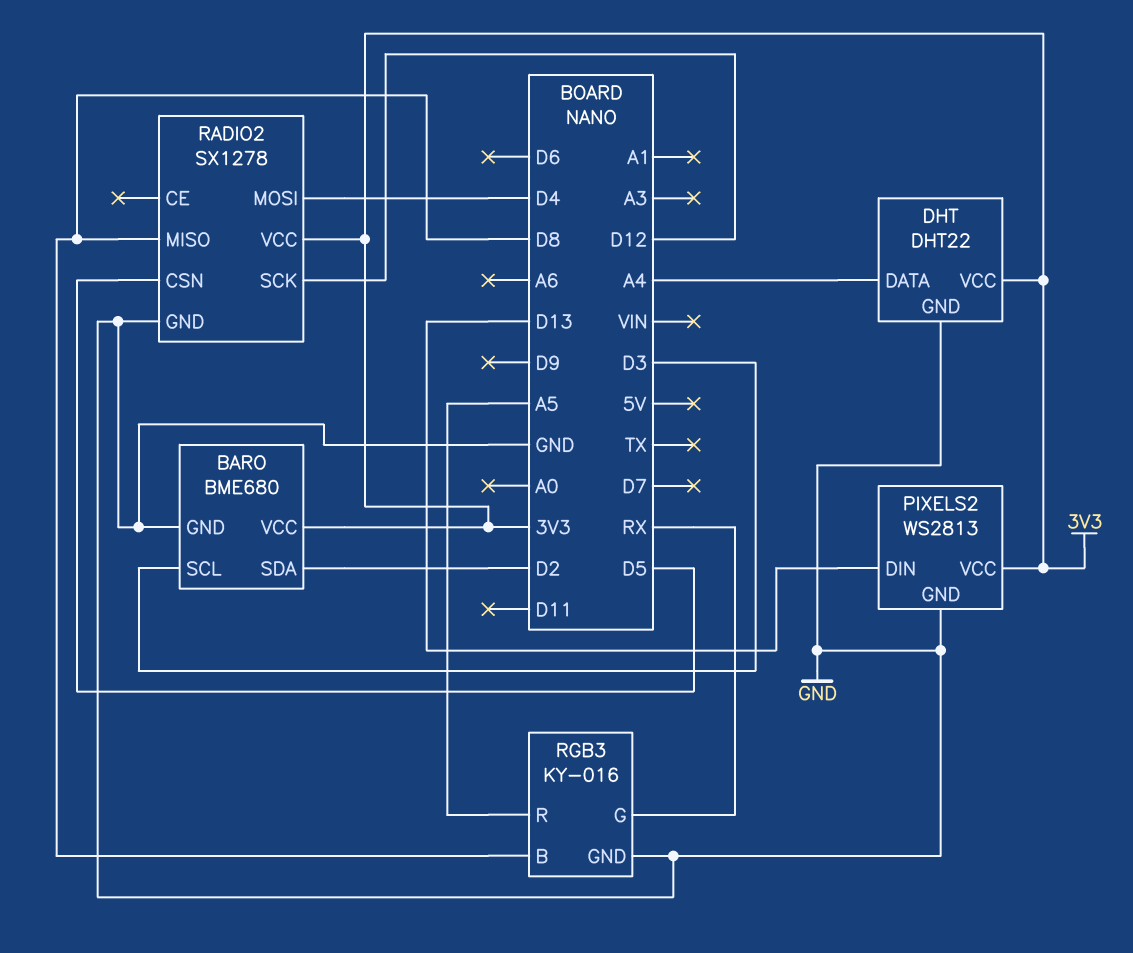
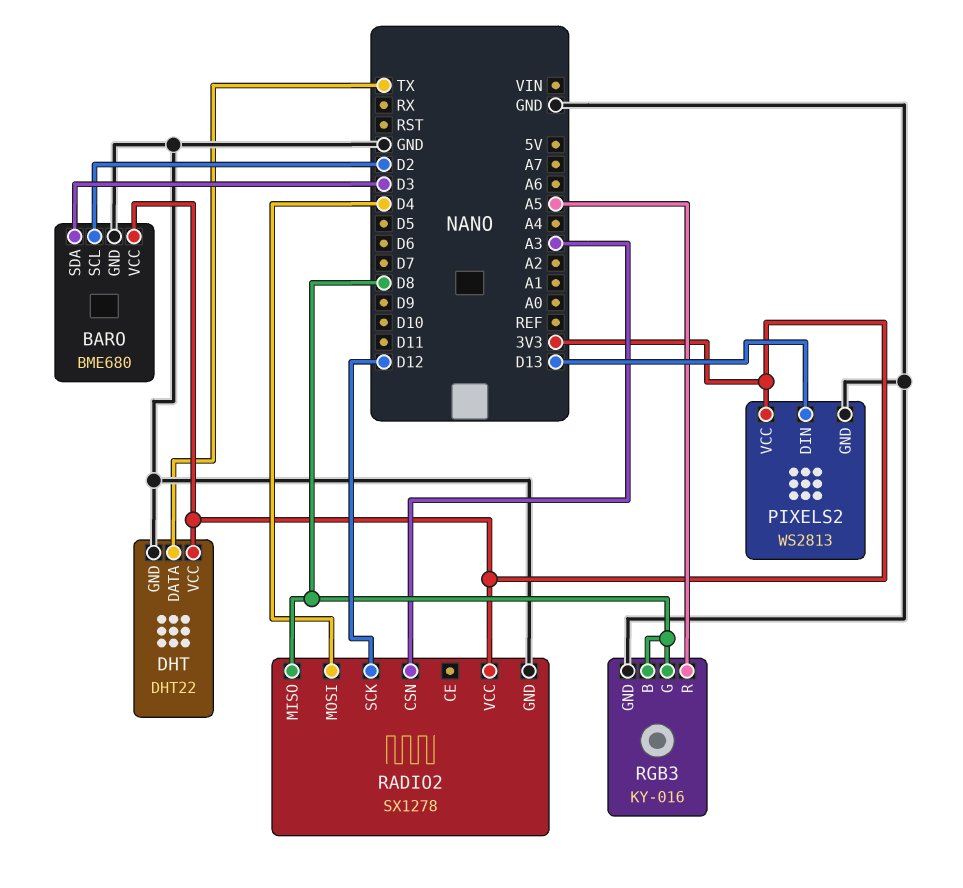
BARO pin SCL: D3 -> D2
BARO pin SDA: D2 -> D3
DHT pin DATA: A4 -> TX
RADIO2 pin CSN: D5 -> A3
RGB3 pin G: RX -> D8

